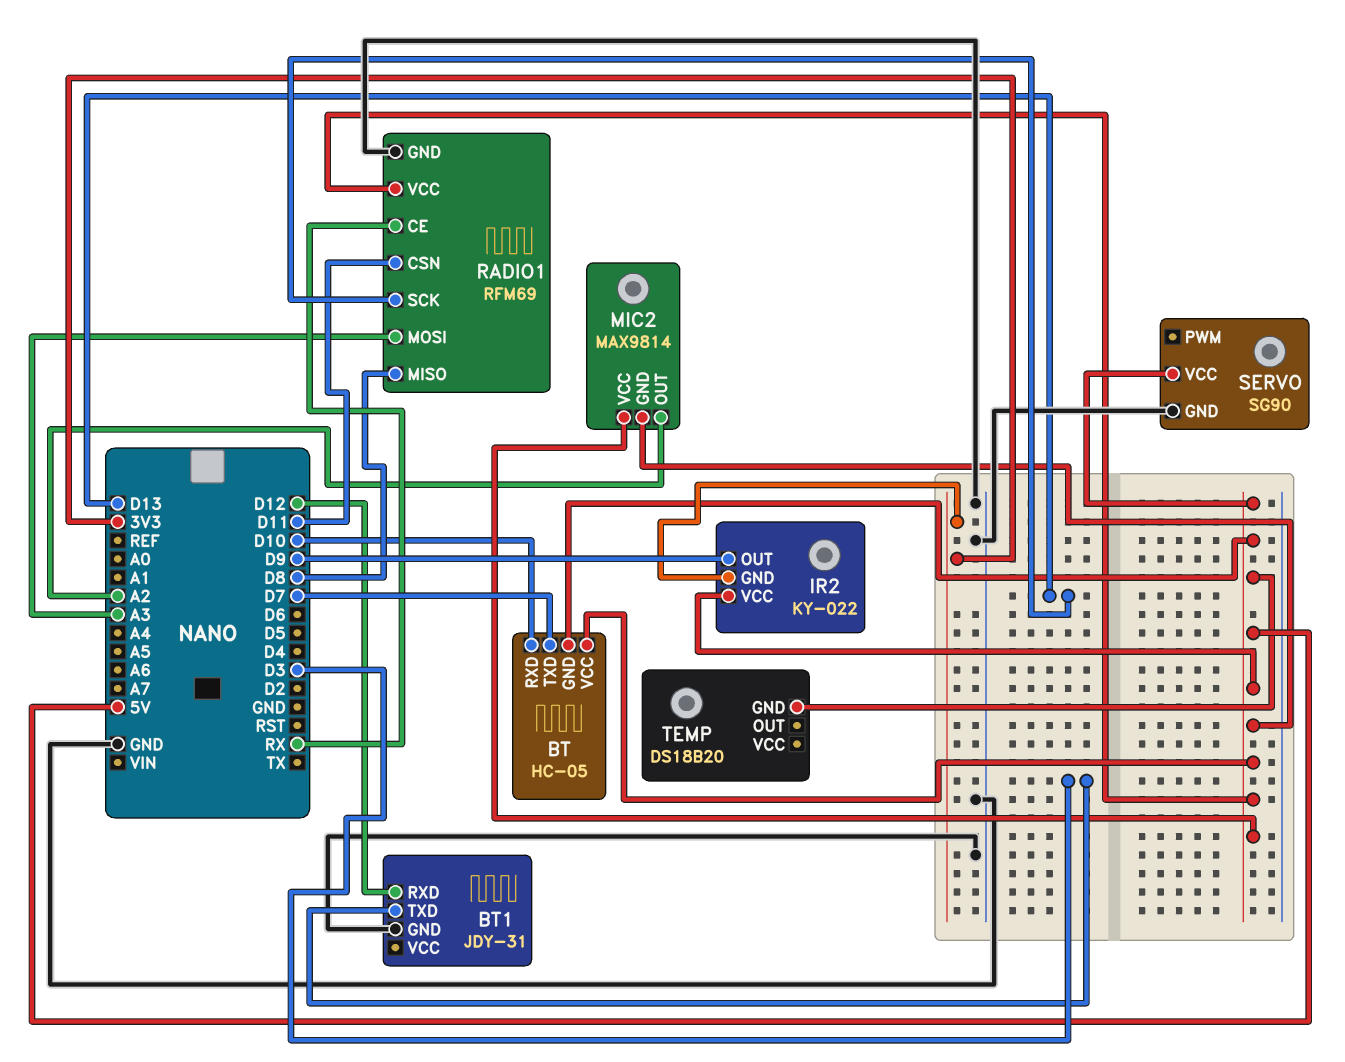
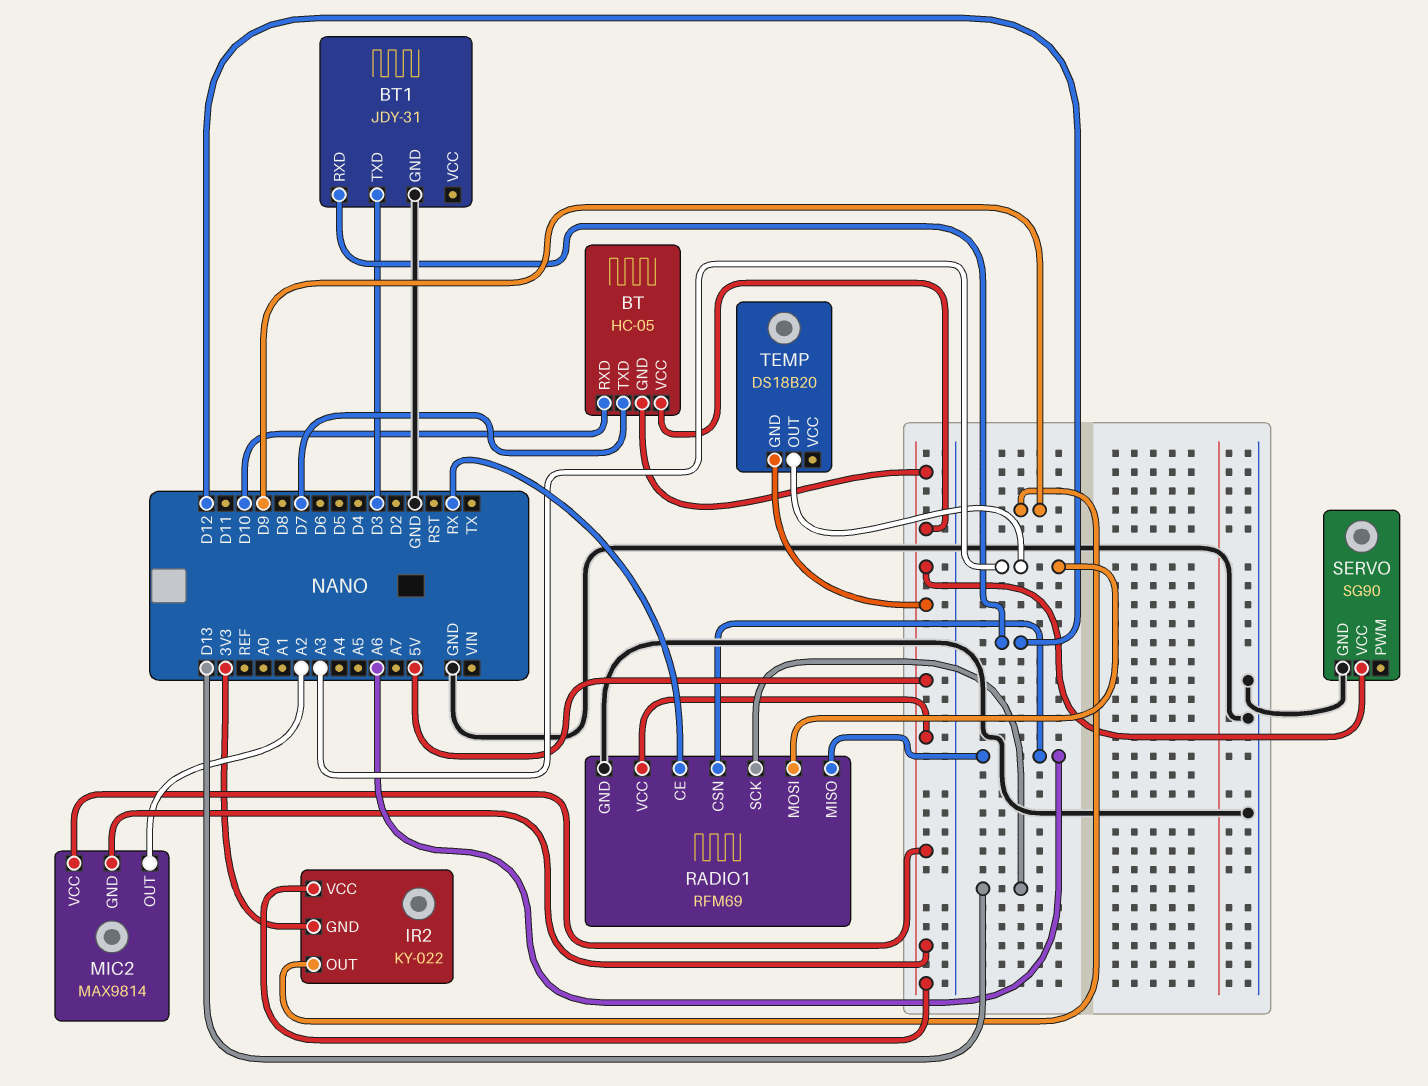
RADIO1 pin CSN: D11 -> A6
RADIO1 pin MISO: D8 -> A6
TEMP pin OUT: none -> A3

